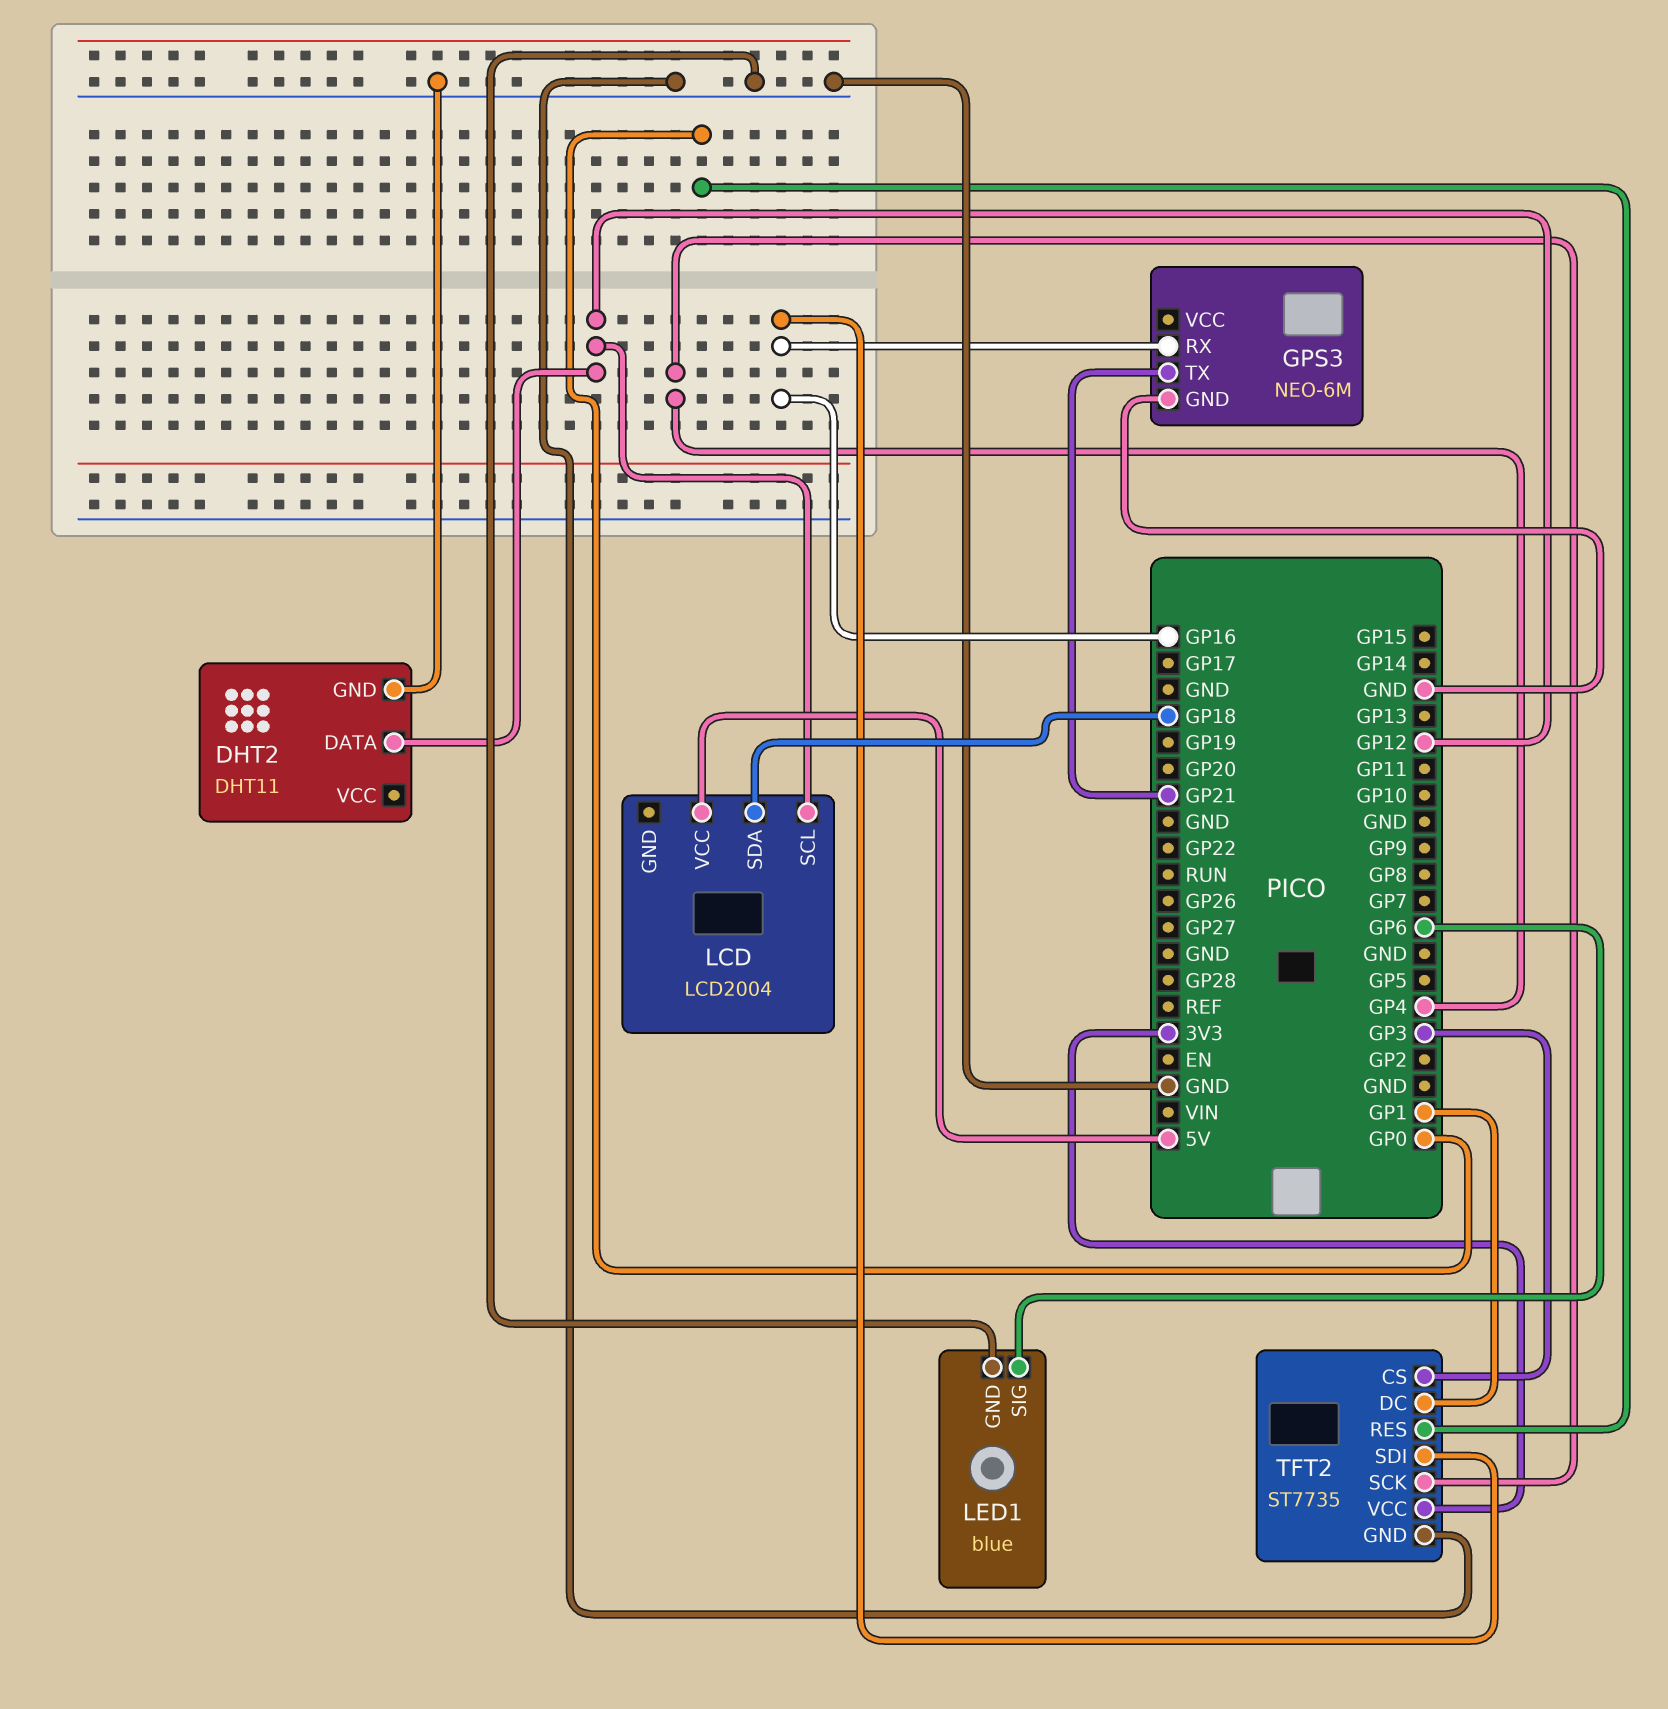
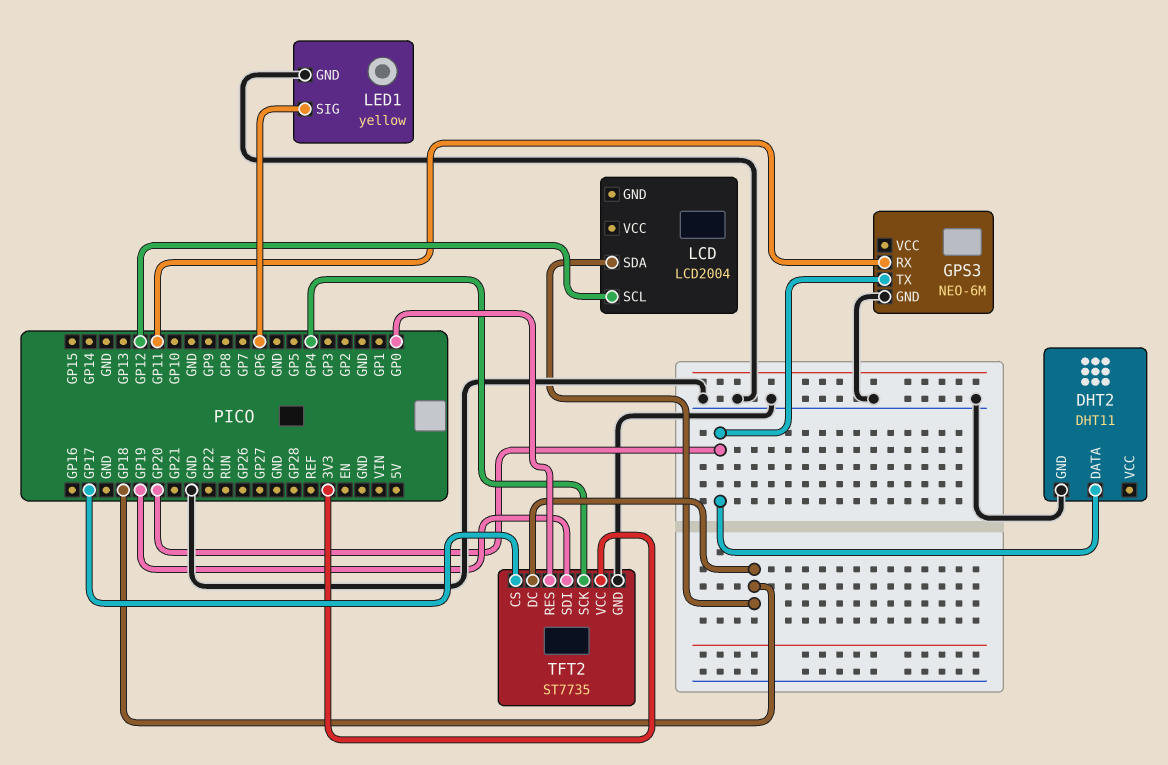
DHT2 pin DATA: GP12 -> GP20
GPS3 pin RX: GP16 -> GP11
GPS3 pin TX: GP21 -> GP20
LCD pin VCC: 5V -> none
LED1: blue -> yellow
TFT2 pin CS: GP3 -> GP17
TFT2 pin DC: GP1 -> GP18
TFT2 pin SDI: GP16 -> GP19

